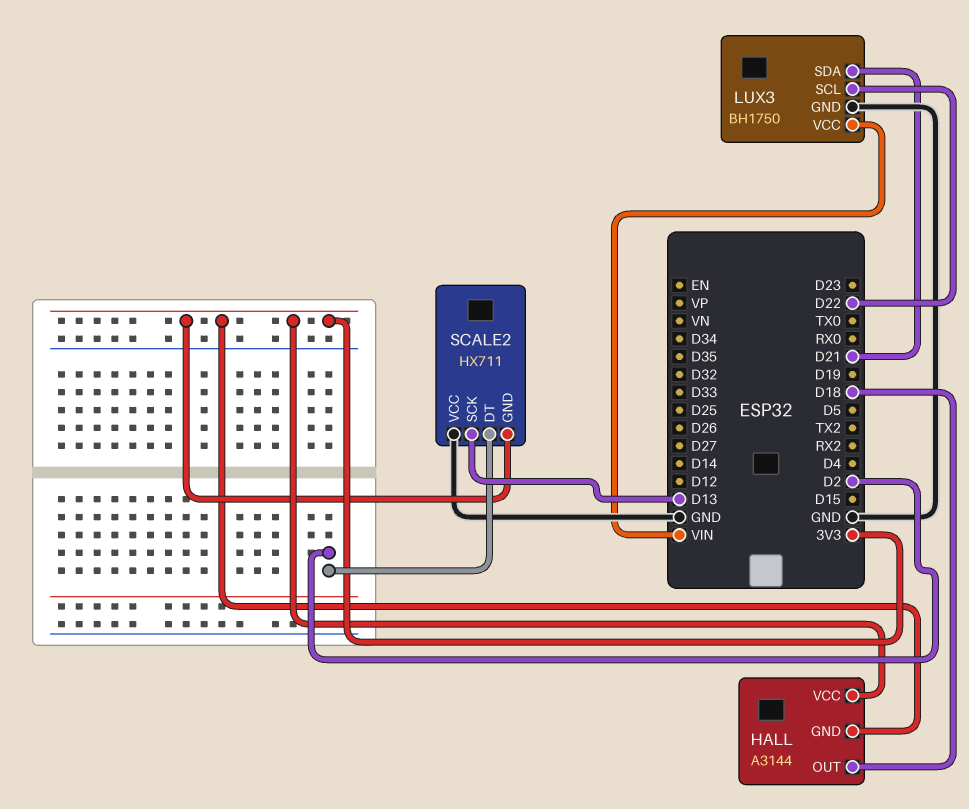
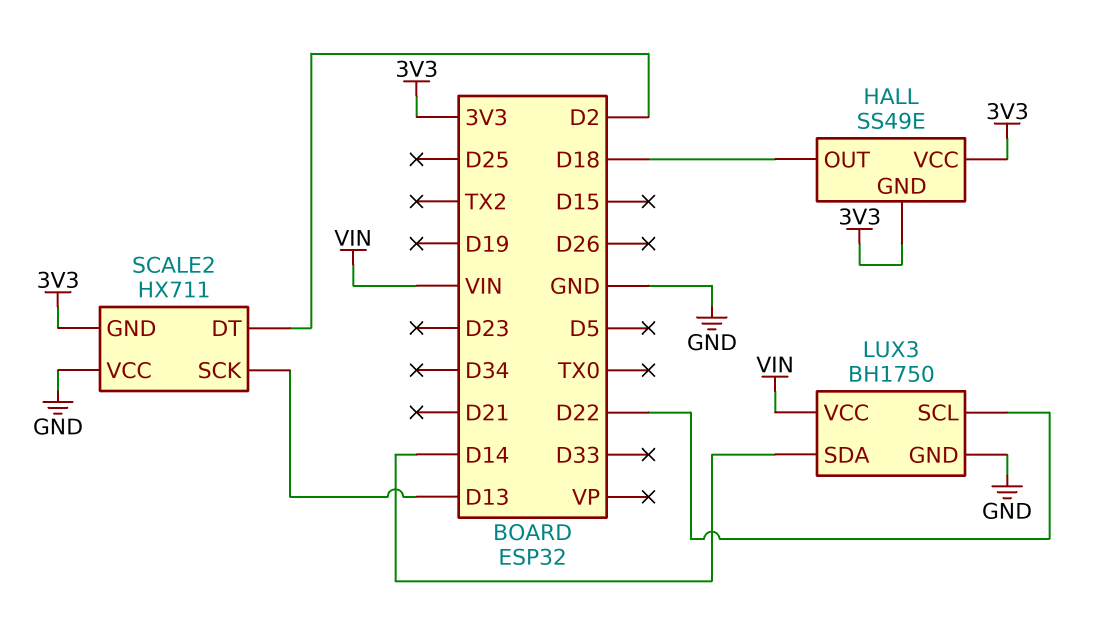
HALL: A3144 -> SS49E
LUX3 pin SDA: D21 -> D14

